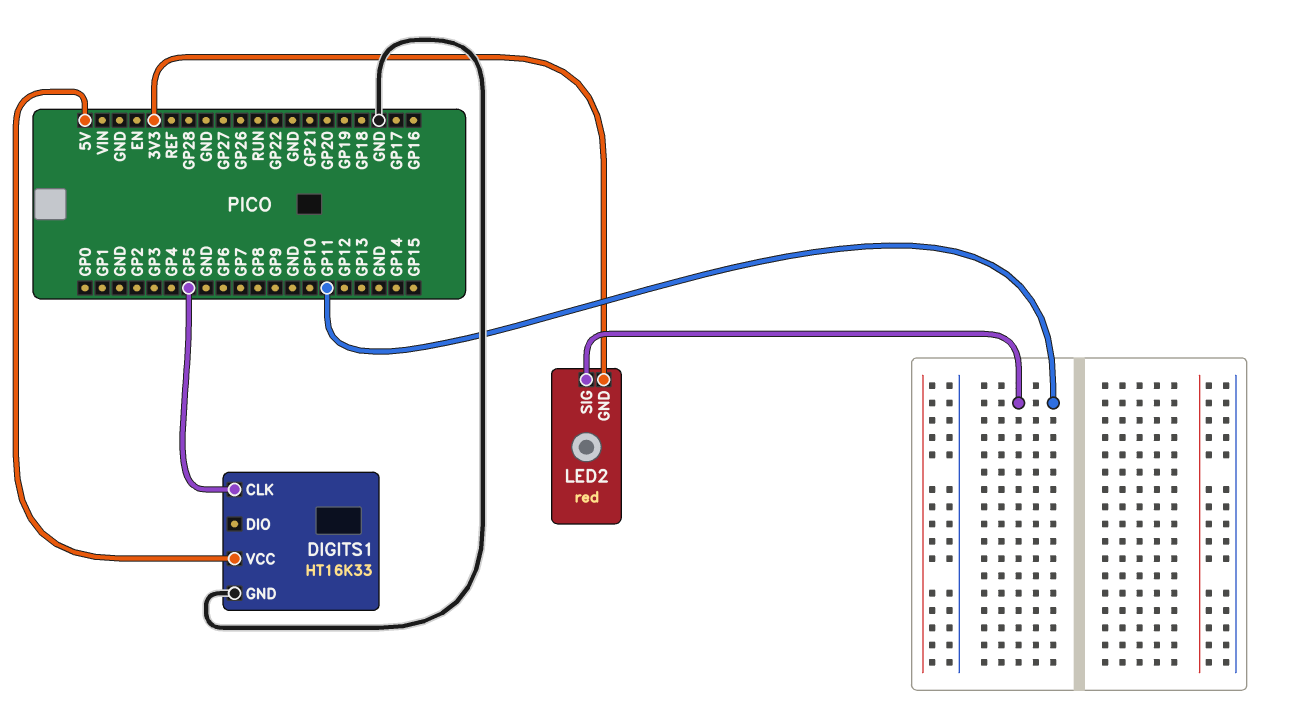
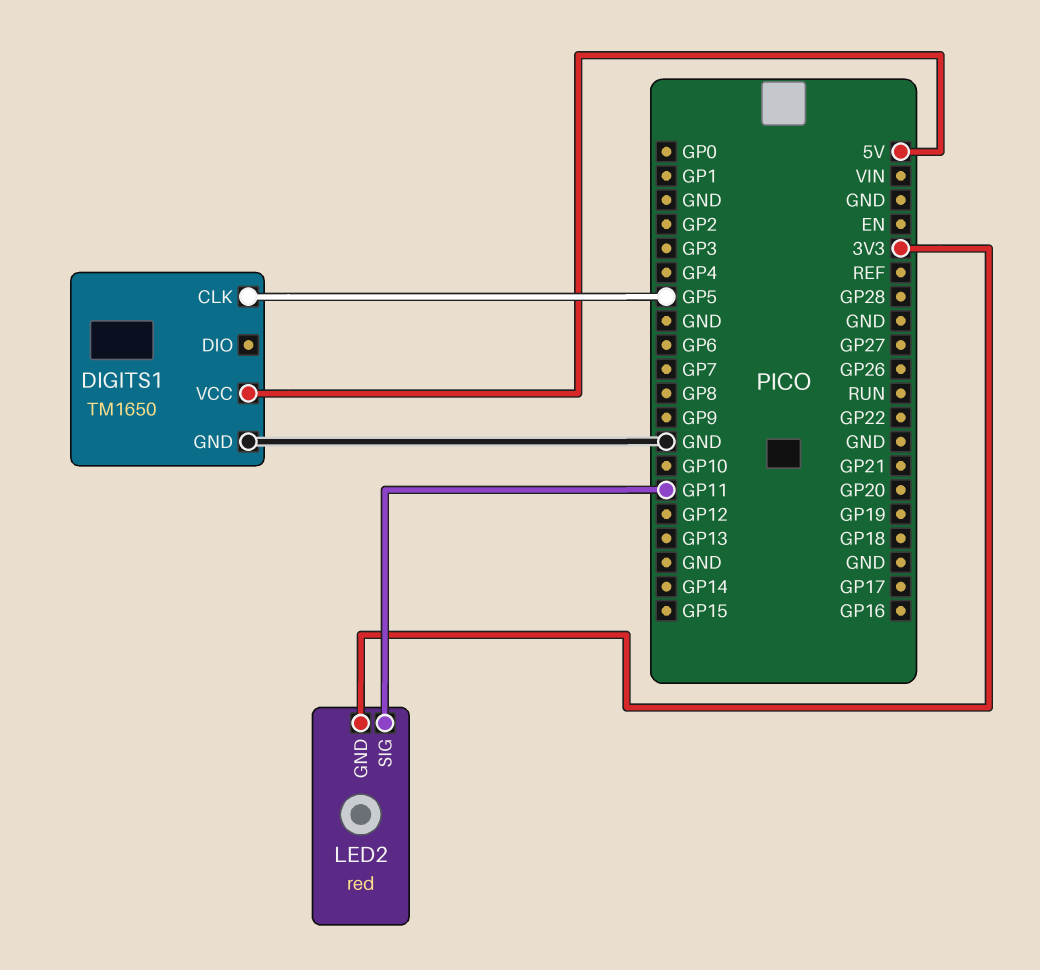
DIGITS1: HT16K33 -> TM1650

